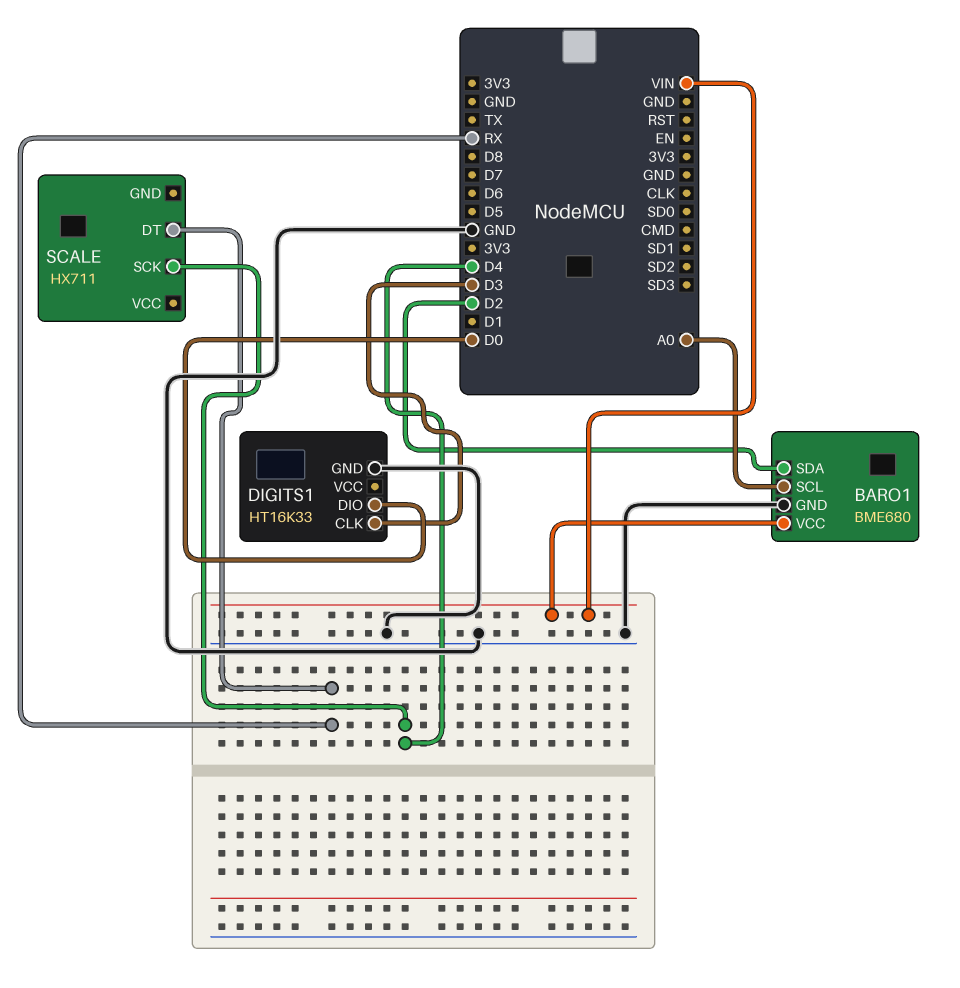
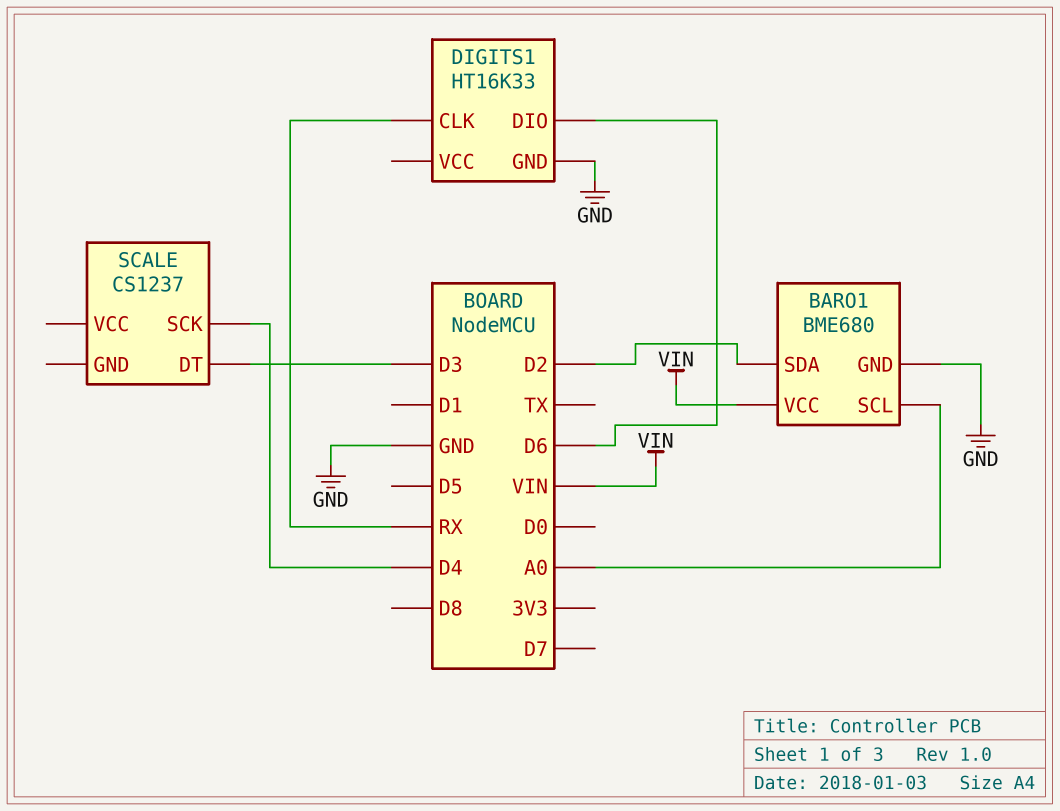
DIGITS1 pin CLK: D3 -> RX
DIGITS1 pin DIO: D0 -> D6
SCALE: HX711 -> CS1237
SCALE pin DT: RX -> D3

